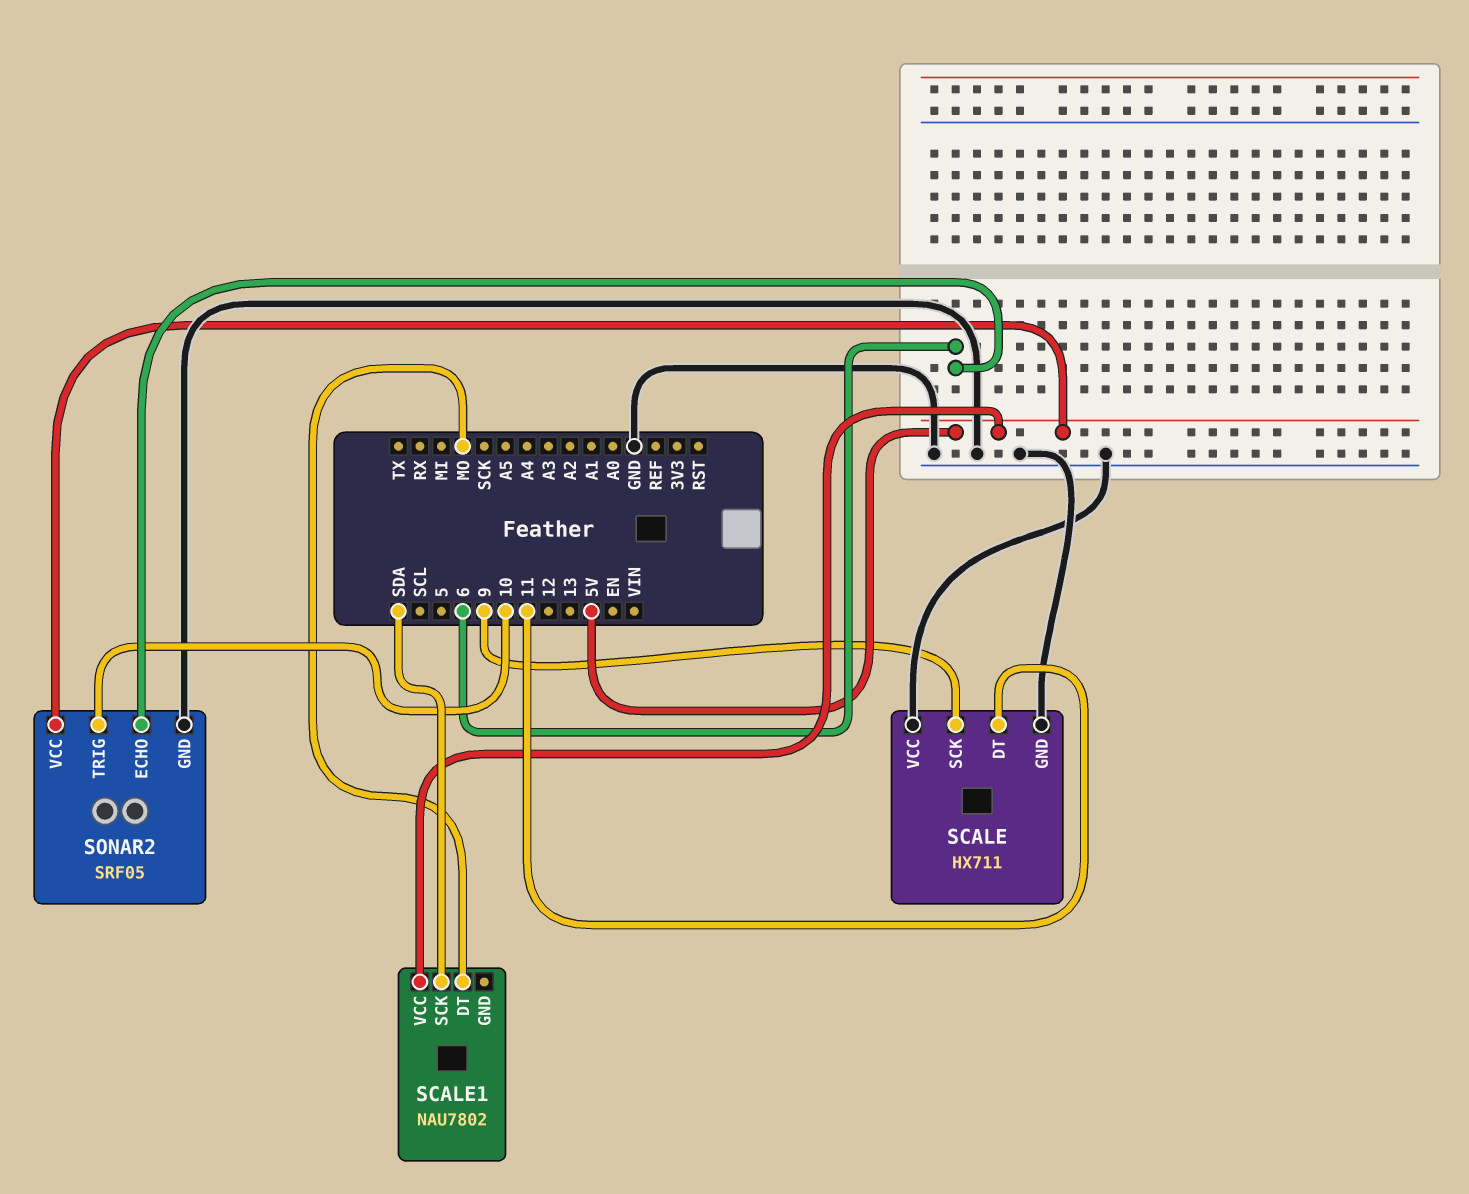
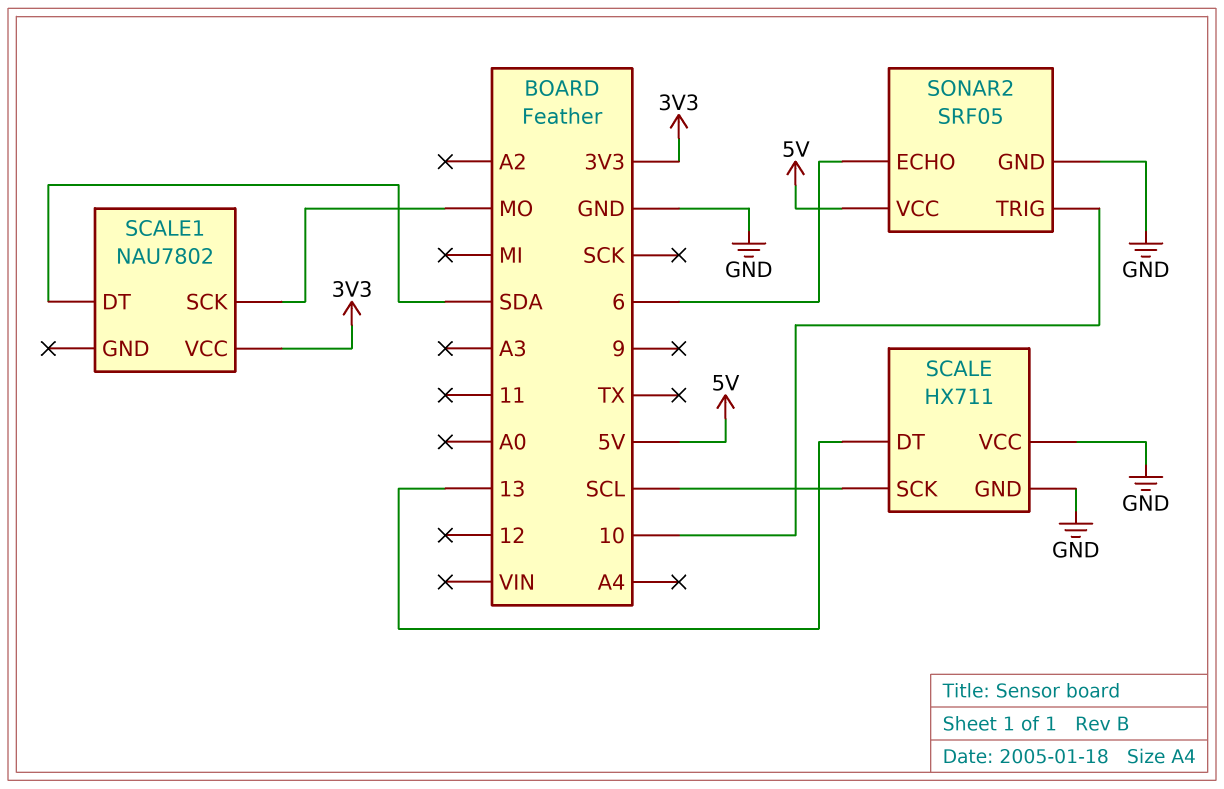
SCALE pin DT: 11 -> 13
SCALE pin SCK: 9 -> SCL
SCALE1 pin DT: MO -> SDA
SCALE1 pin SCK: SDA -> MO
SCALE1 pin VCC: 5V -> 3V3

